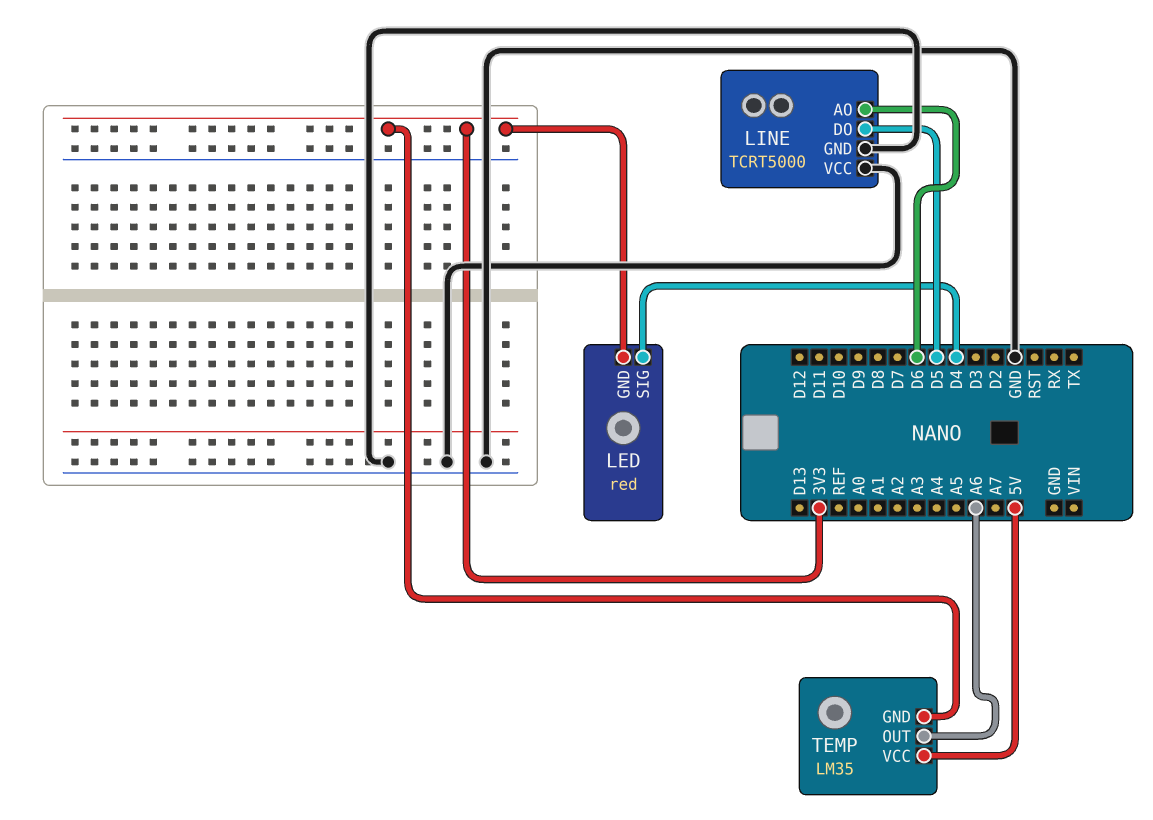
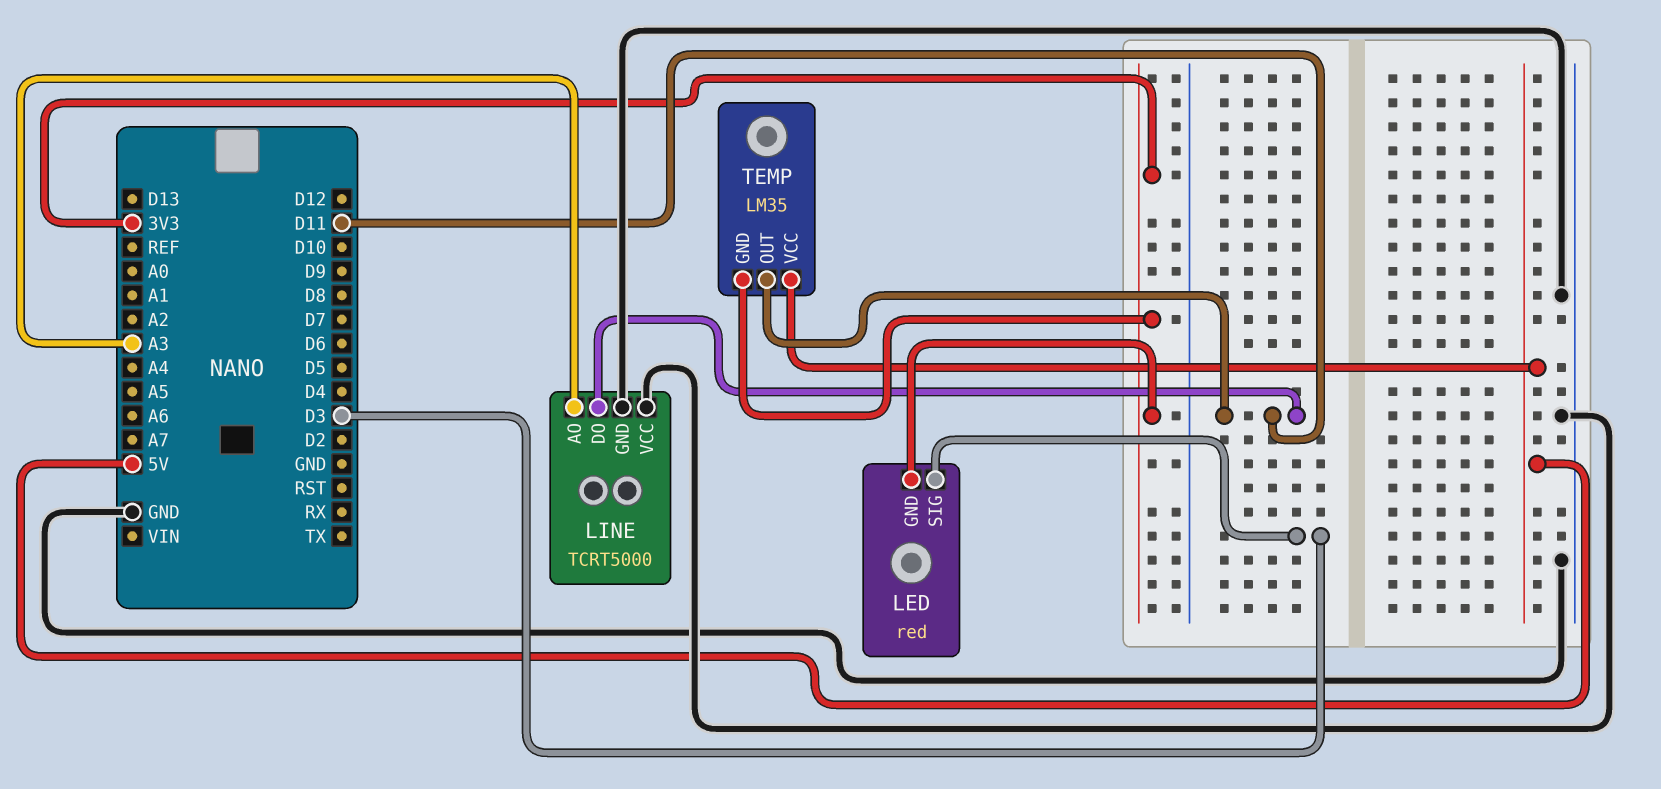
LED pin SIG: D4 -> D3
LINE pin AO: D6 -> A3
LINE pin DO: D5 -> D11
TEMP pin OUT: A6 -> D11

